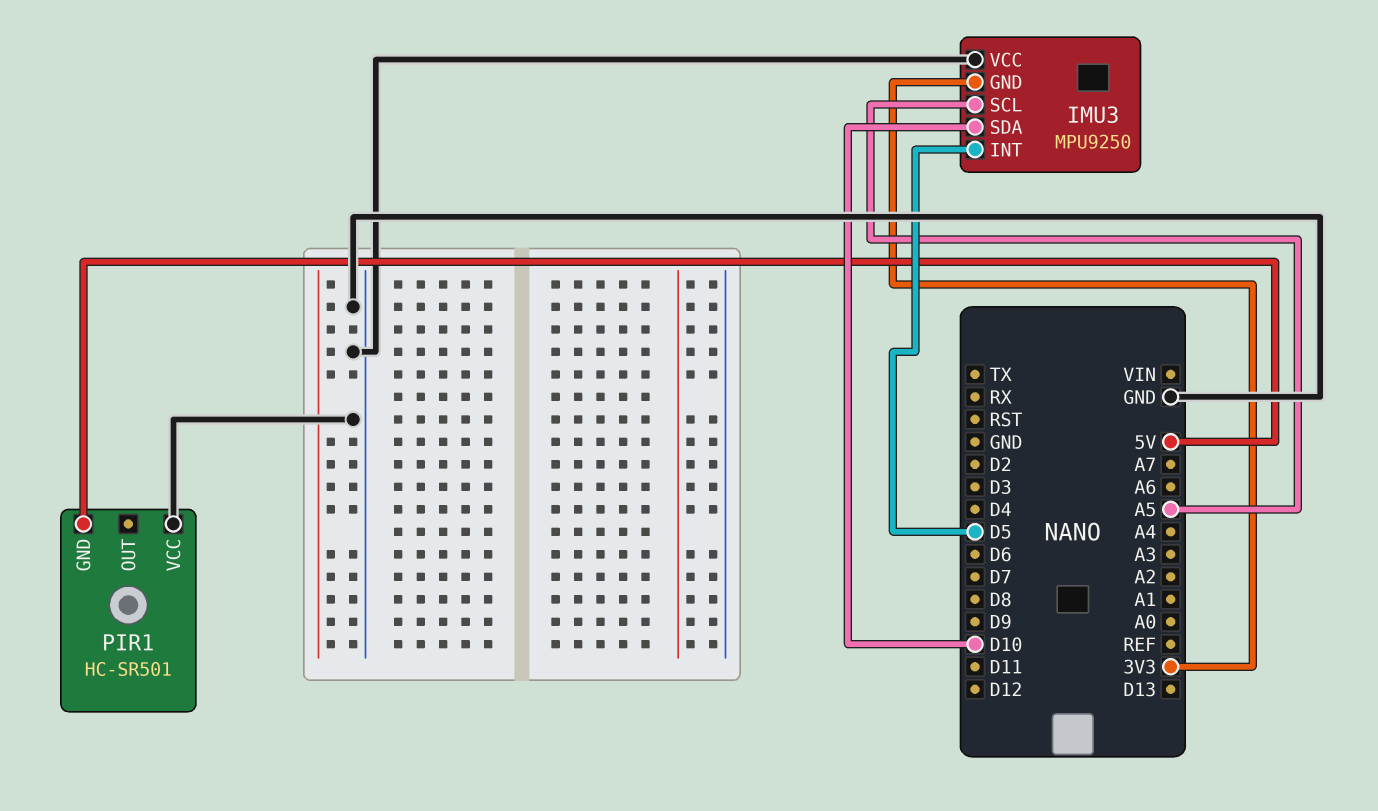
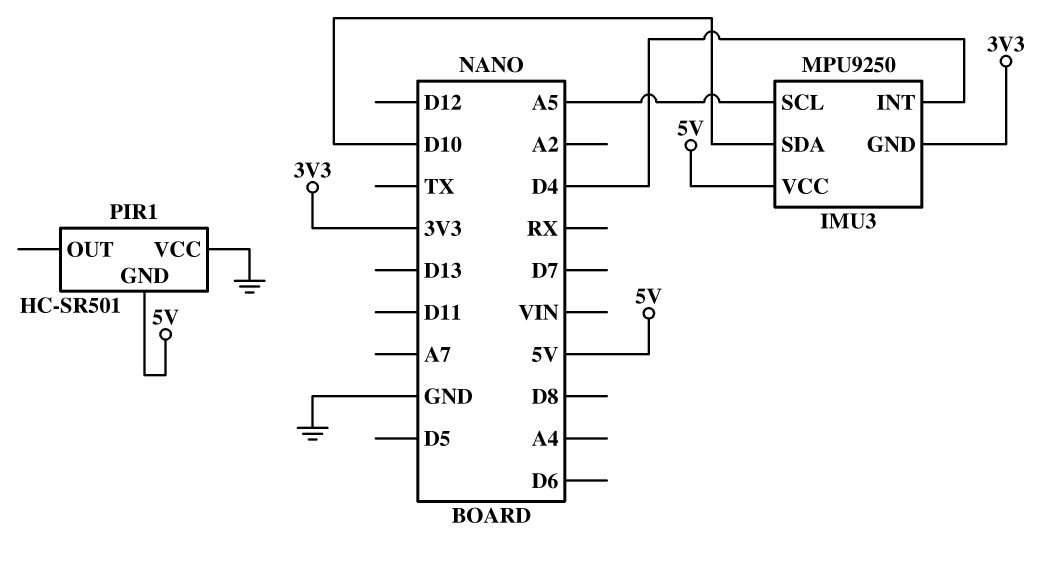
IMU3 pin INT: D5 -> D4
IMU3 pin VCC: GND -> 5V

